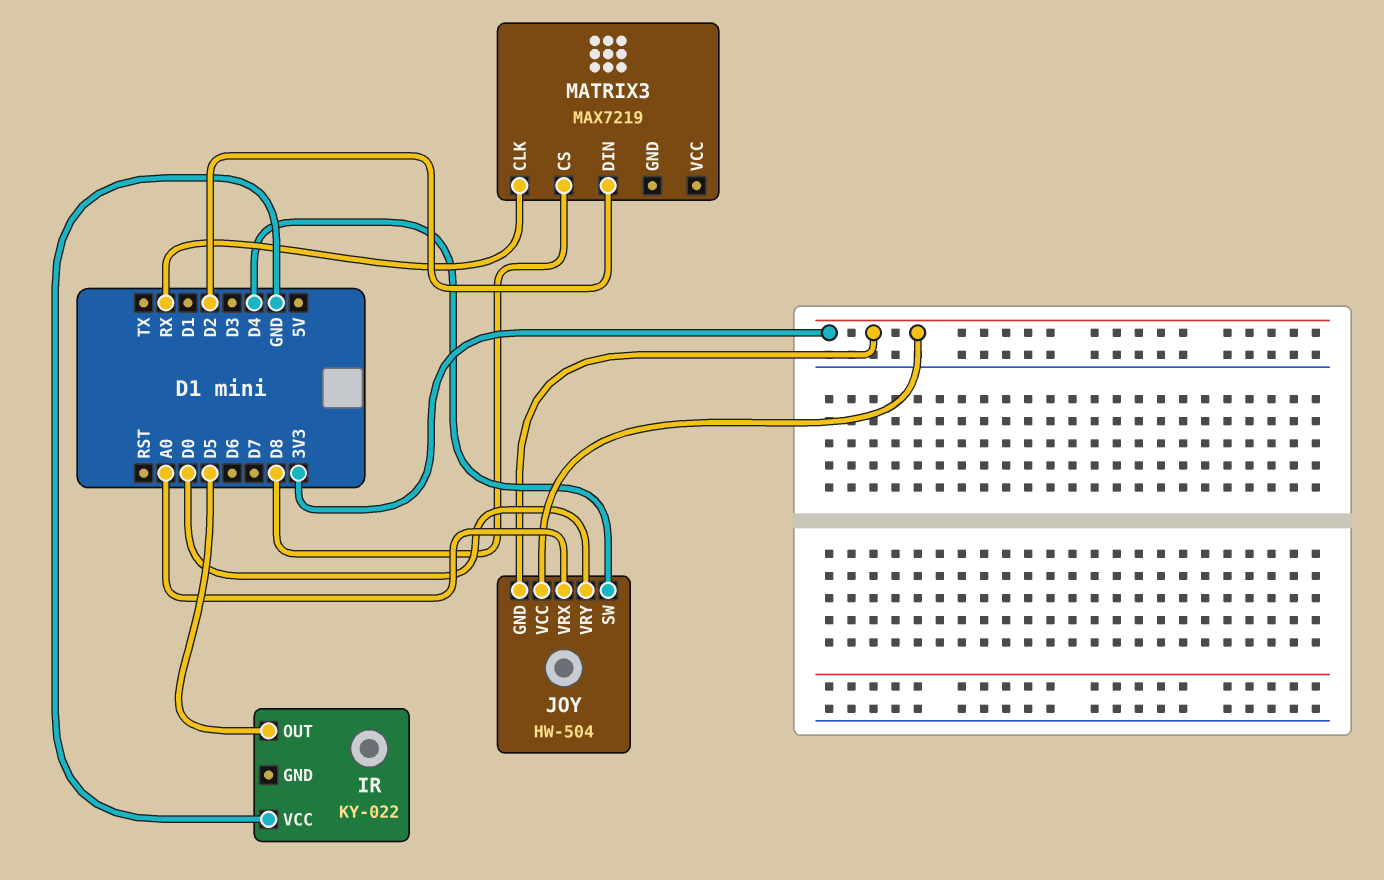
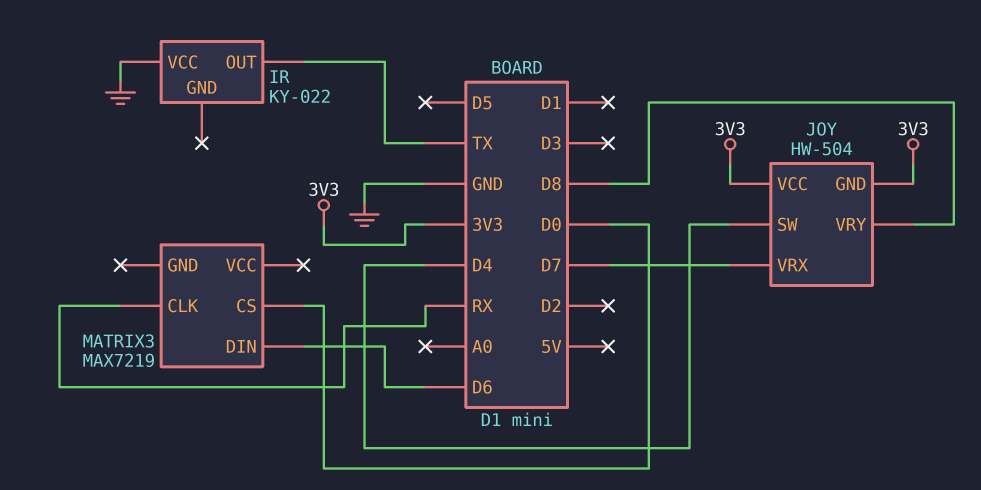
IR pin OUT: D5 -> TX
JOY pin VRX: A0 -> D7
JOY pin VRY: D0 -> D8
MATRIX3 pin CS: D8 -> D0
MATRIX3 pin DIN: D2 -> D6

